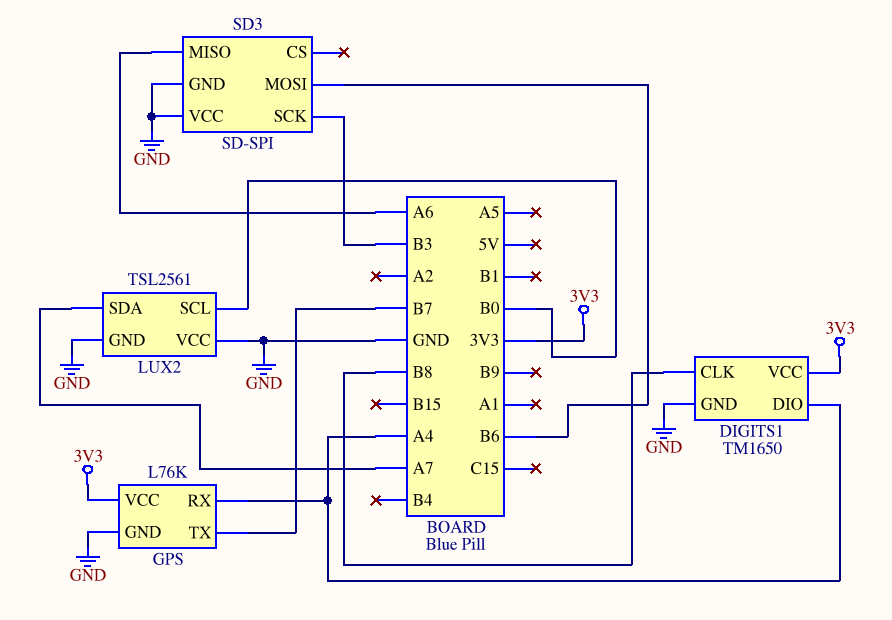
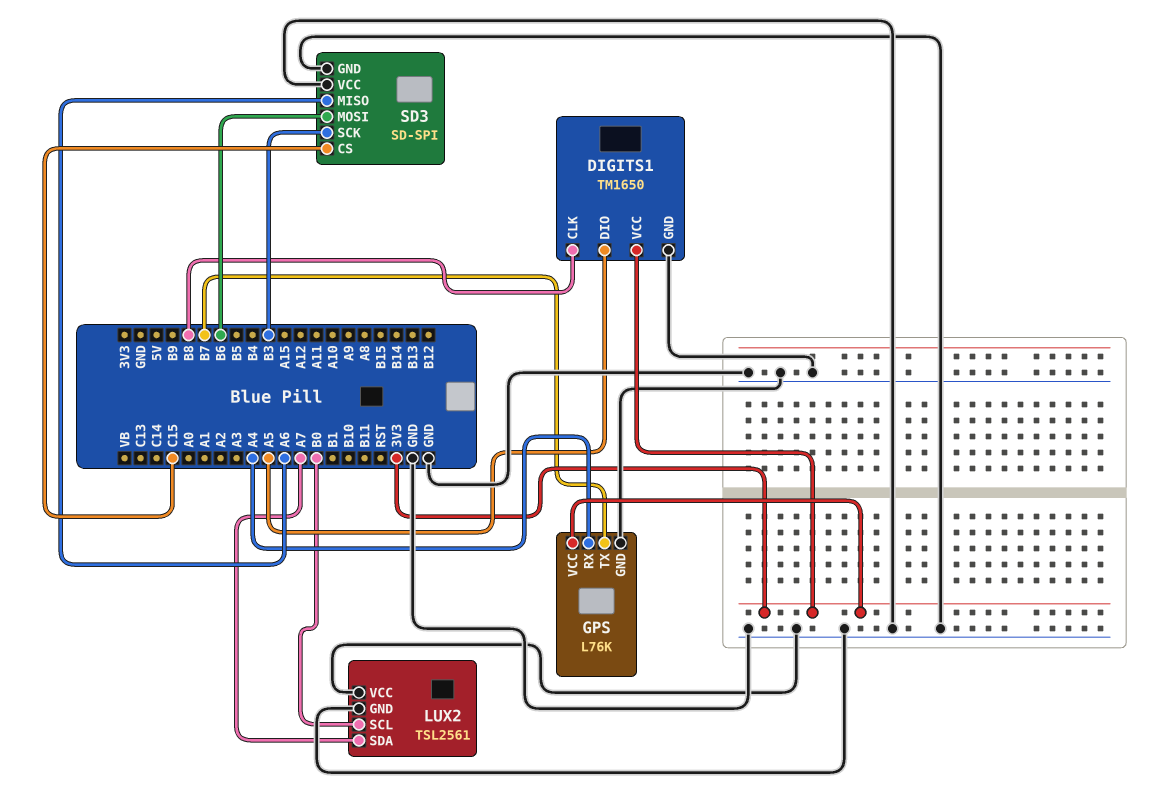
DIGITS1 pin DIO: A4 -> A5
SD3 pin CS: none -> C15

